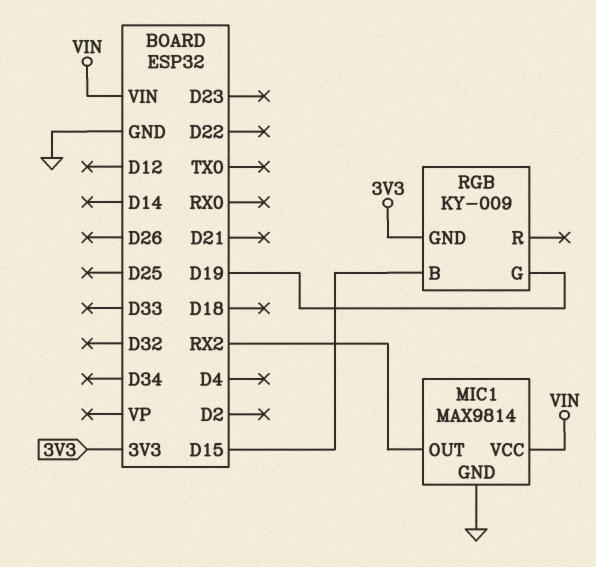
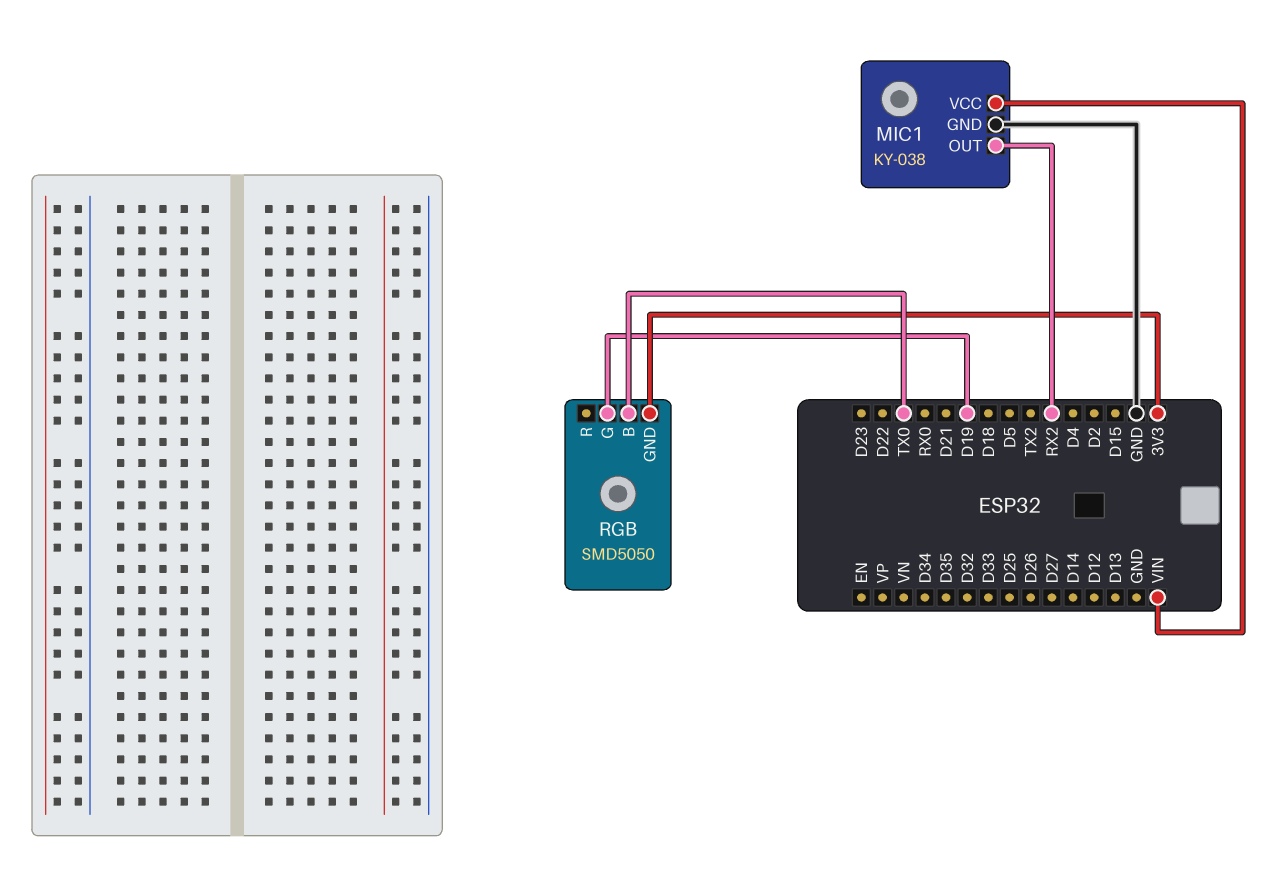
MIC1: MAX9814 -> KY-038
RGB: KY-009 -> SMD5050
RGB pin B: D15 -> TX0

